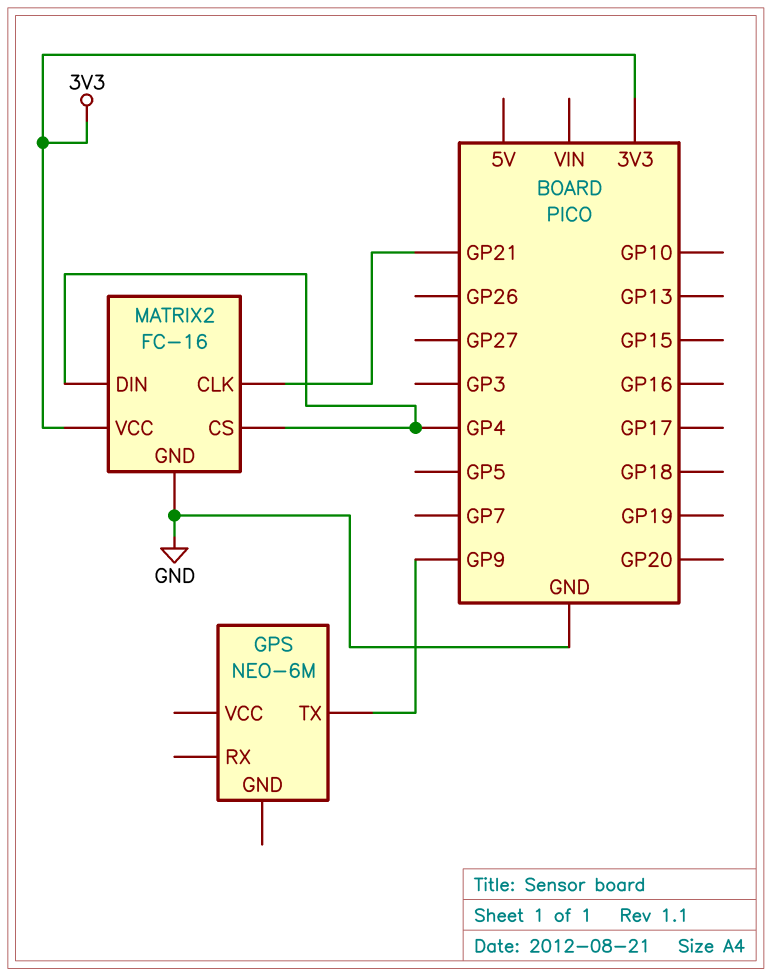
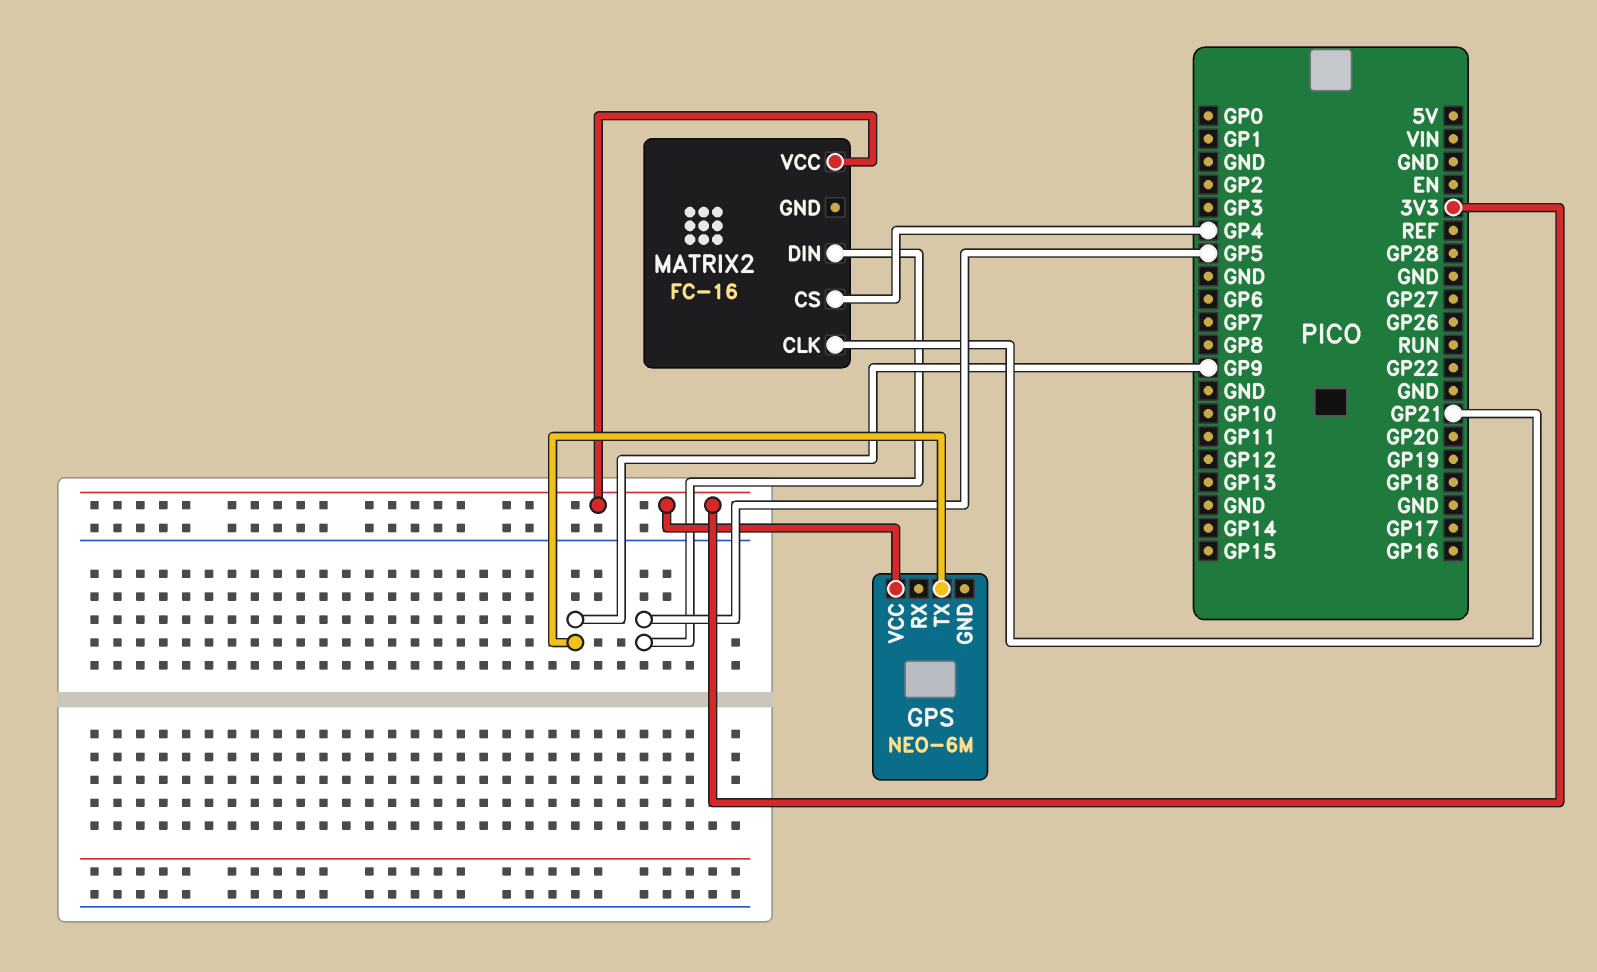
GPS pin VCC: none -> 3V3
MATRIX2 pin DIN: GP4 -> GP5
MATRIX2 pin GND: GND -> none

